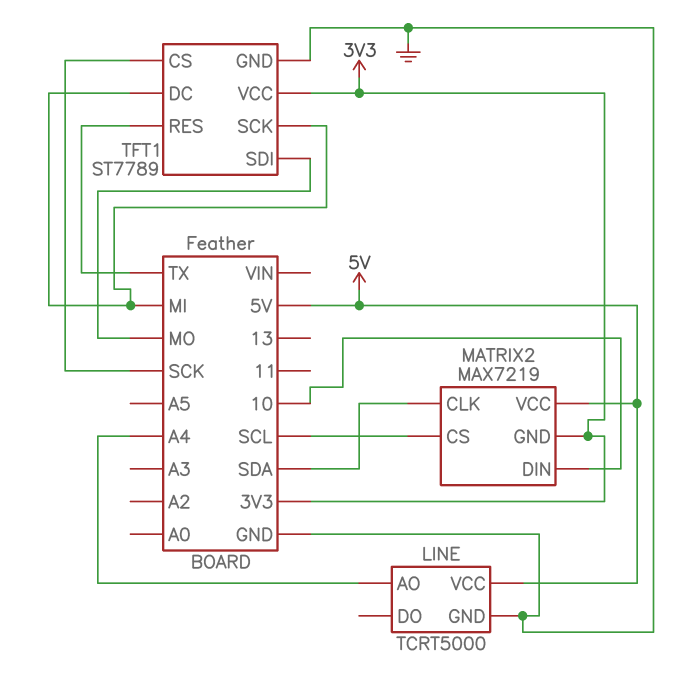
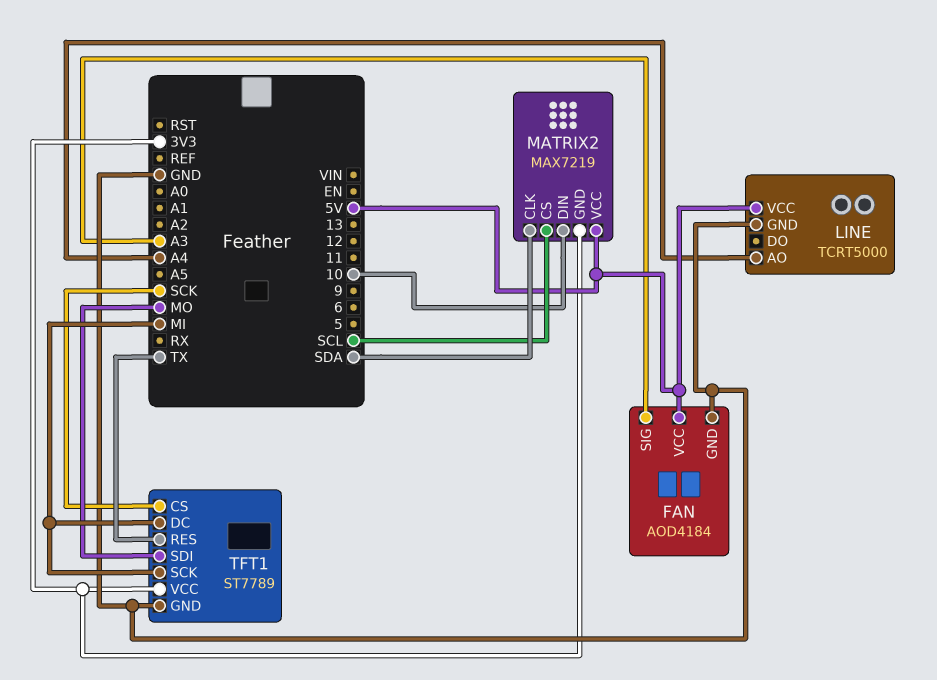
FAN: none -> AOD4184
FAN pin GND: none -> GND
FAN pin SIG: none -> A3
FAN pin VCC: none -> 5V

